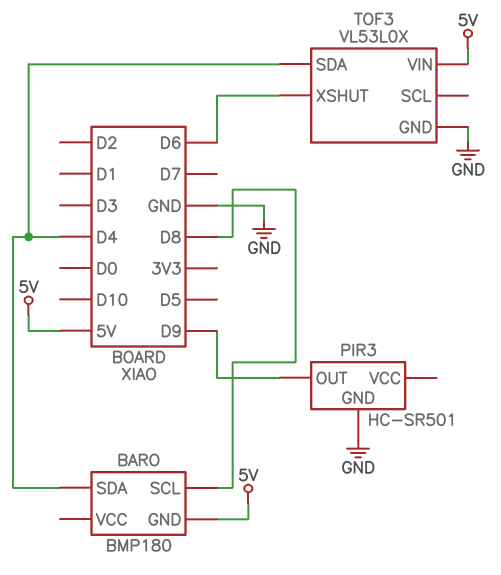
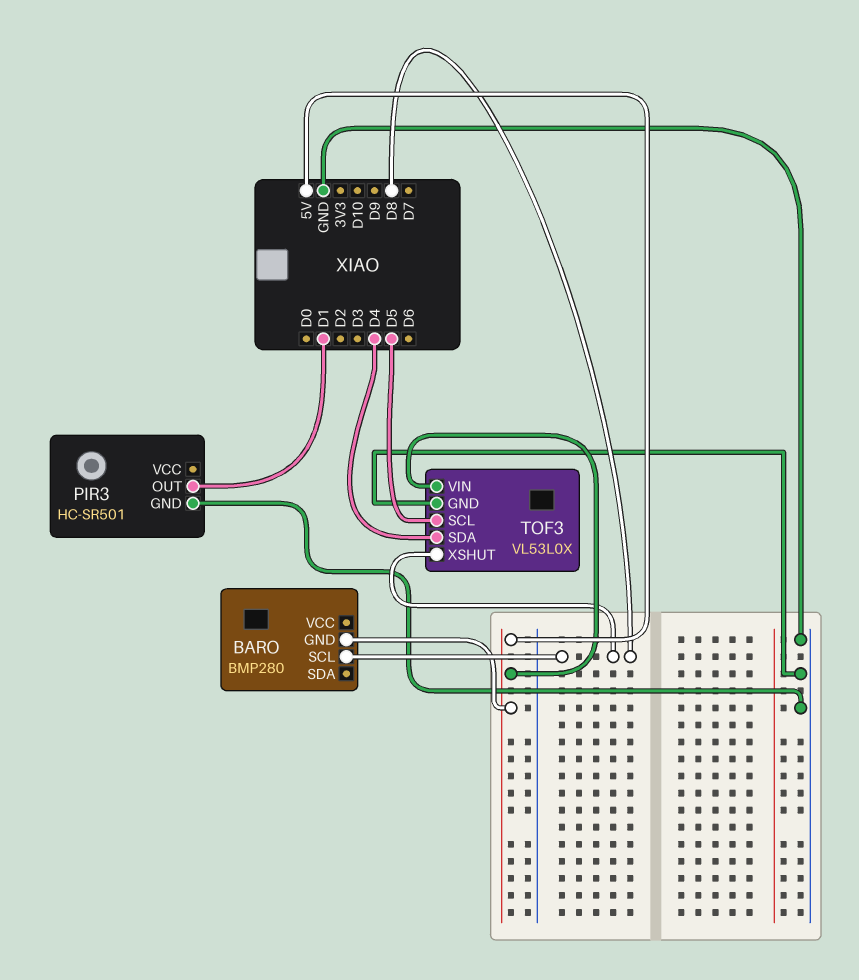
BARO: BMP180 -> BMP280
BARO pin SDA: D4 -> none
PIR3 pin OUT: D9 -> D1
TOF3 pin SCL: none -> D5
TOF3 pin XSHUT: D6 -> D8

